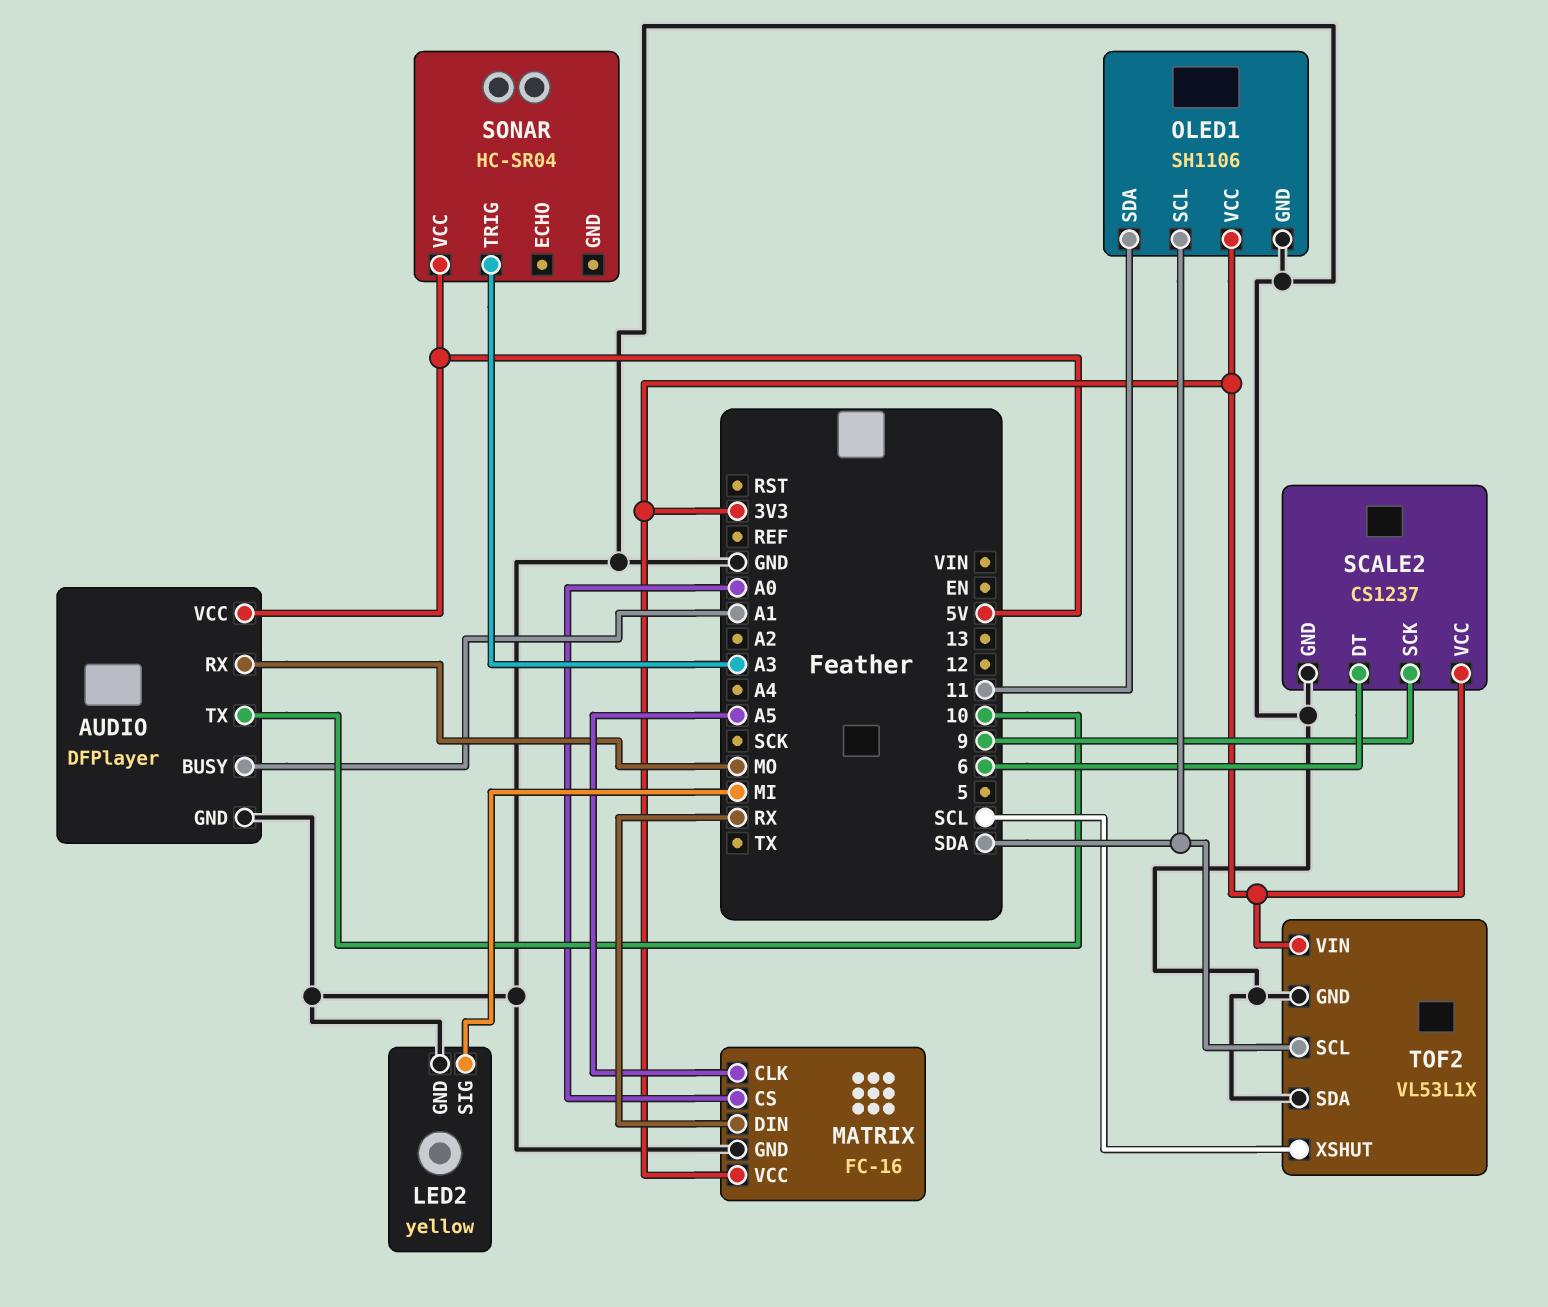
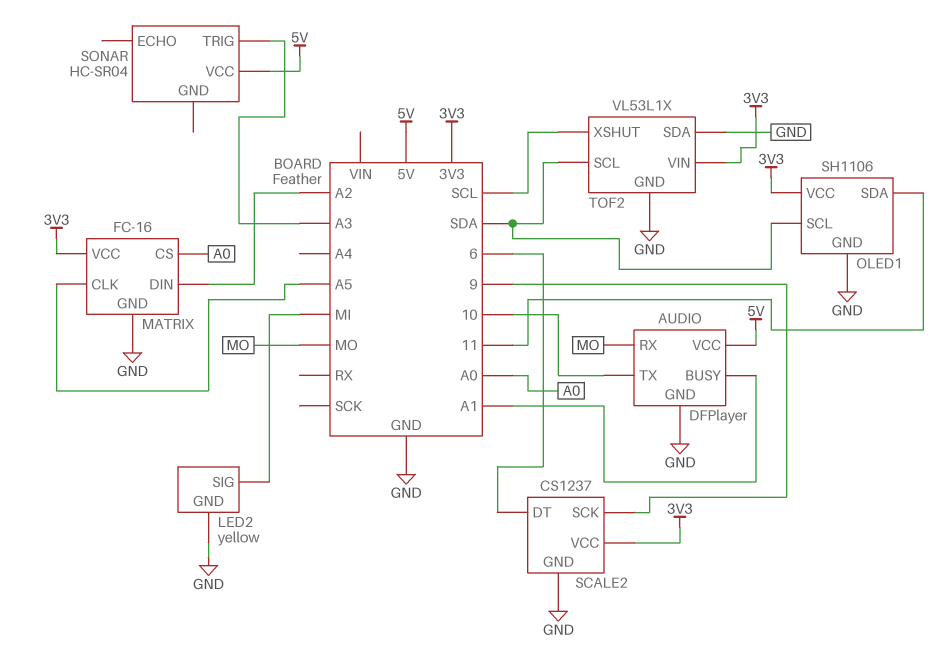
MATRIX pin DIN: RX -> A2

